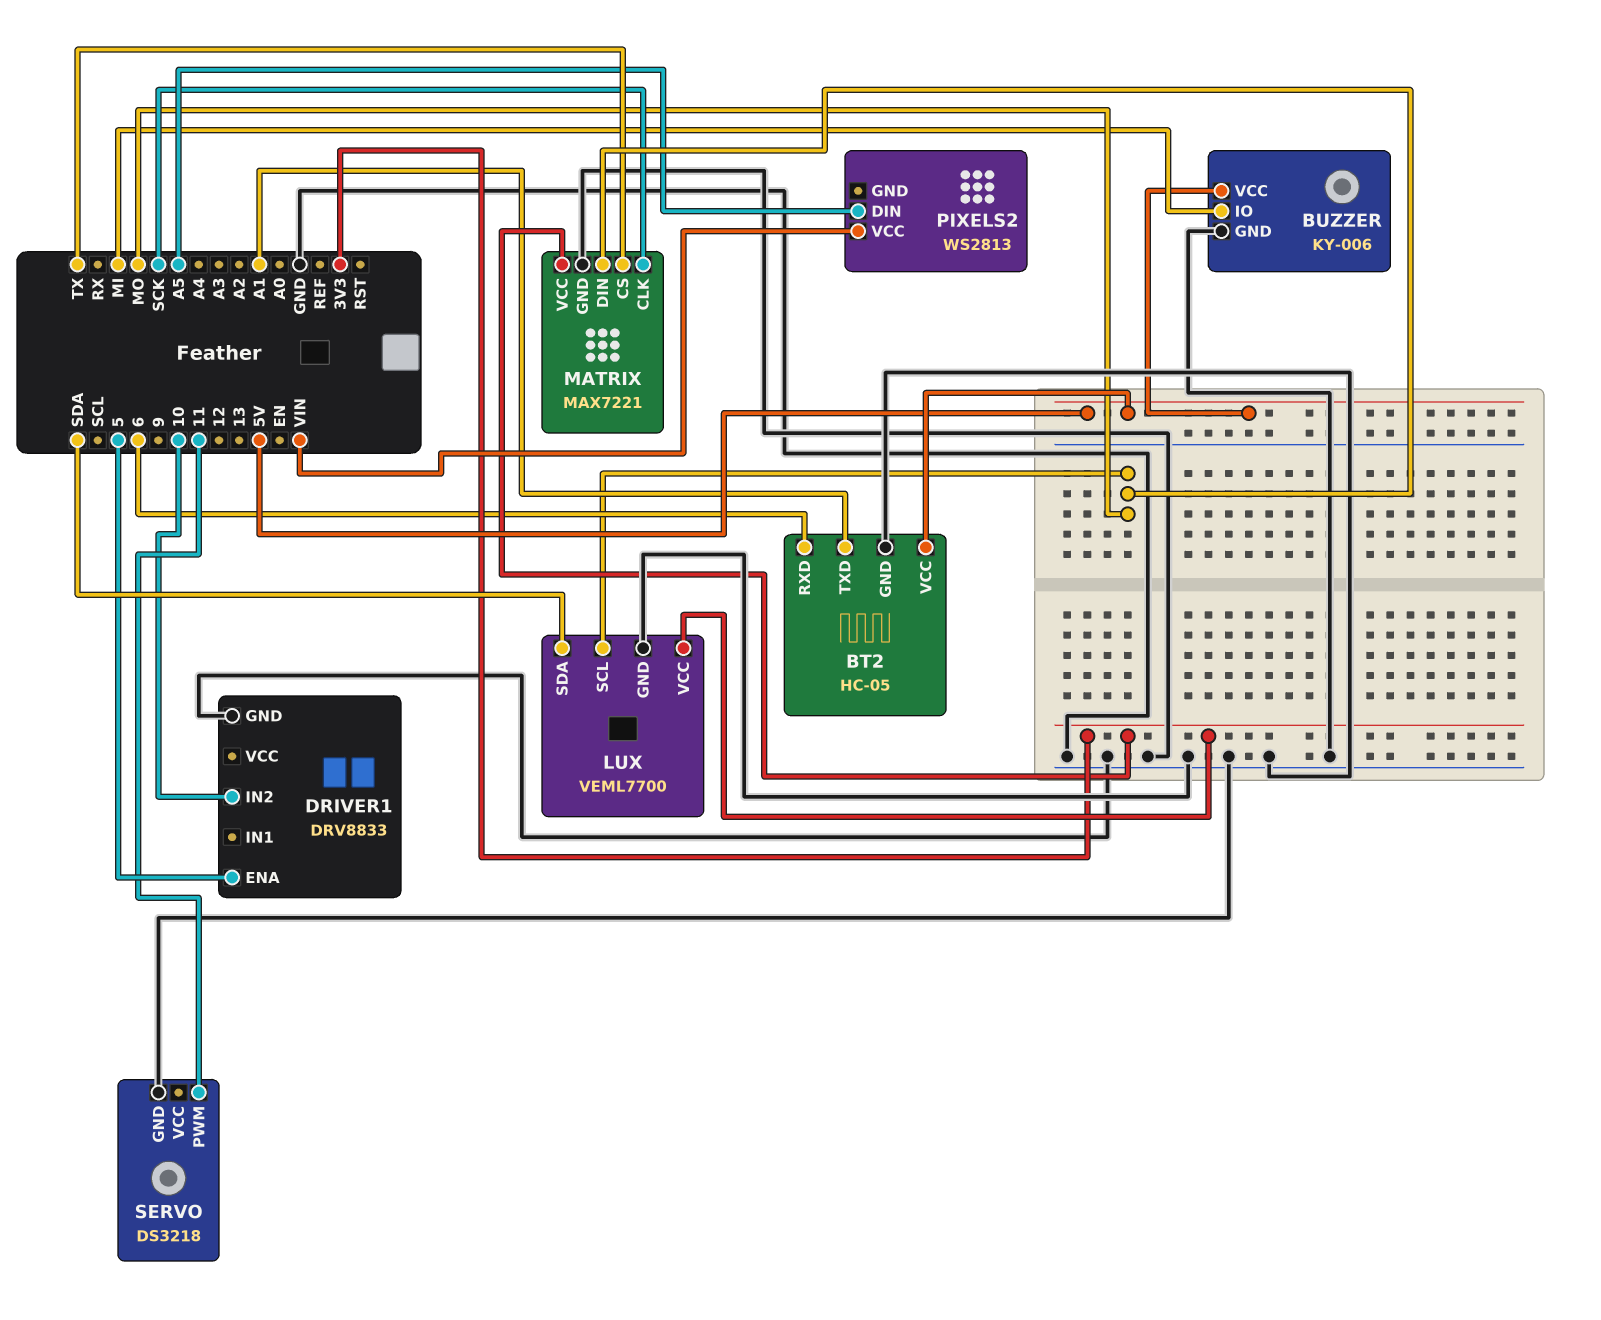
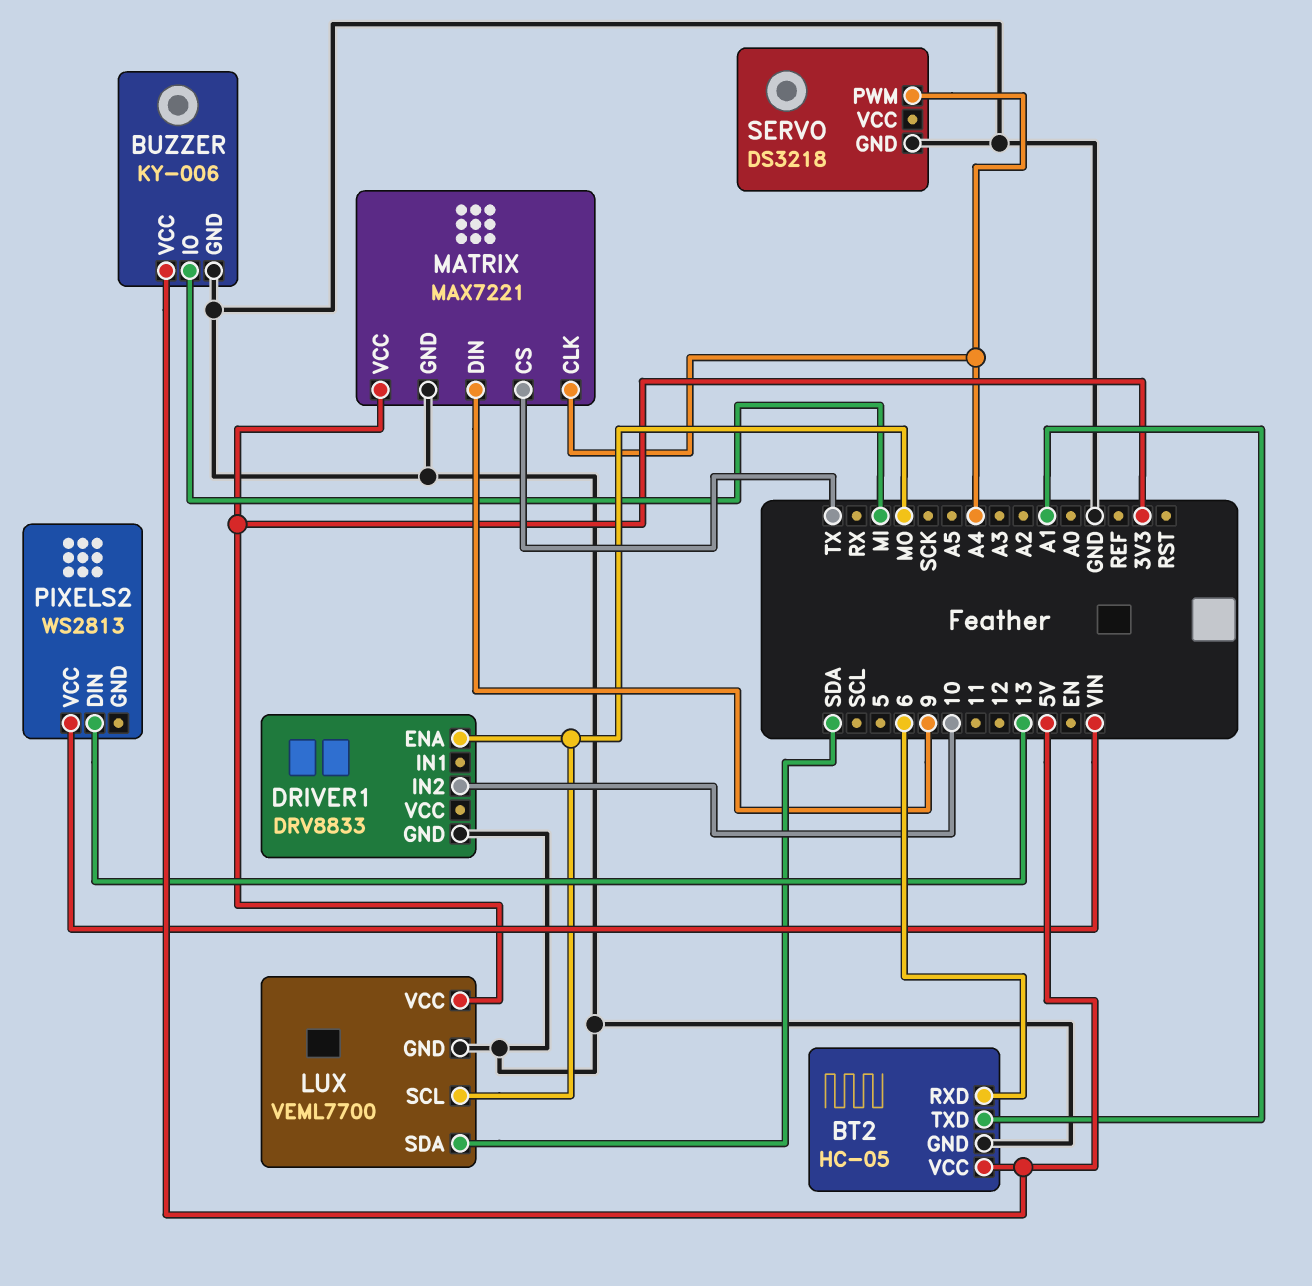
DRIVER1 pin ENA: 5 -> MO
MATRIX pin CLK: SCK -> A4
MATRIX pin DIN: MO -> 9
PIXELS2 pin DIN: A5 -> 13
SERVO pin PWM: 11 -> A4

